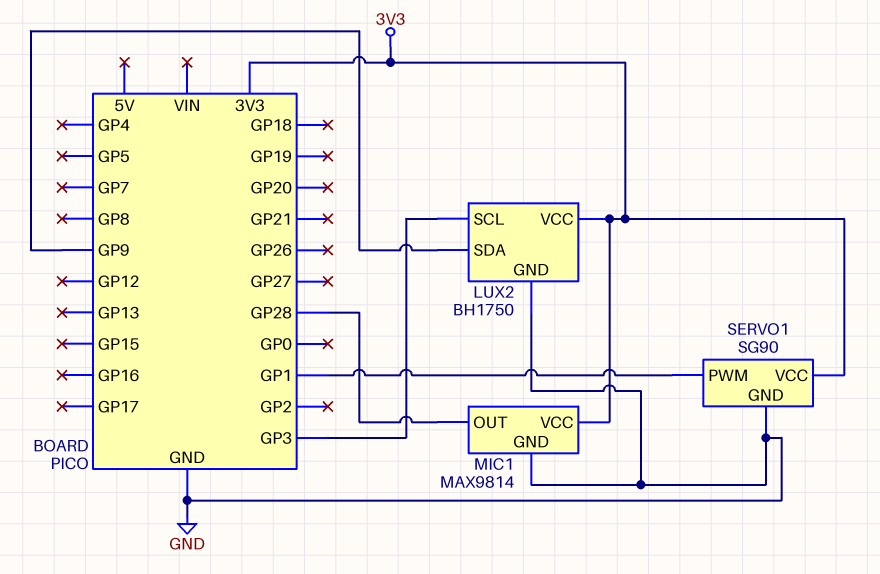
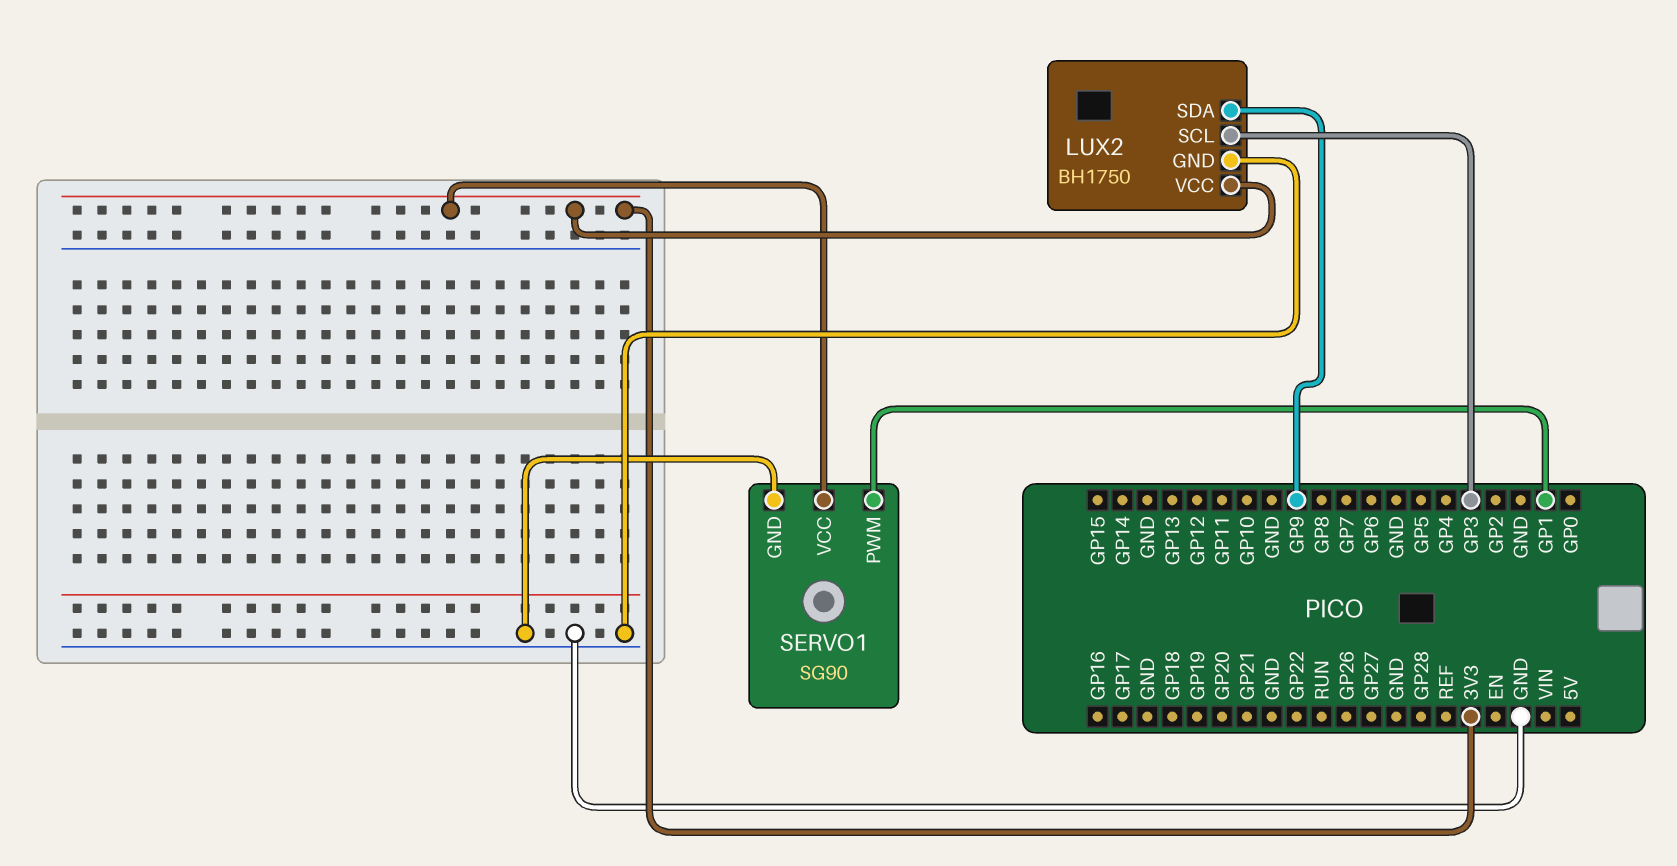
MIC1: MAX9814 -> none
MIC1 pin GND: GND -> none
MIC1 pin OUT: GP28 -> none
MIC1 pin VCC: 3V3 -> none

